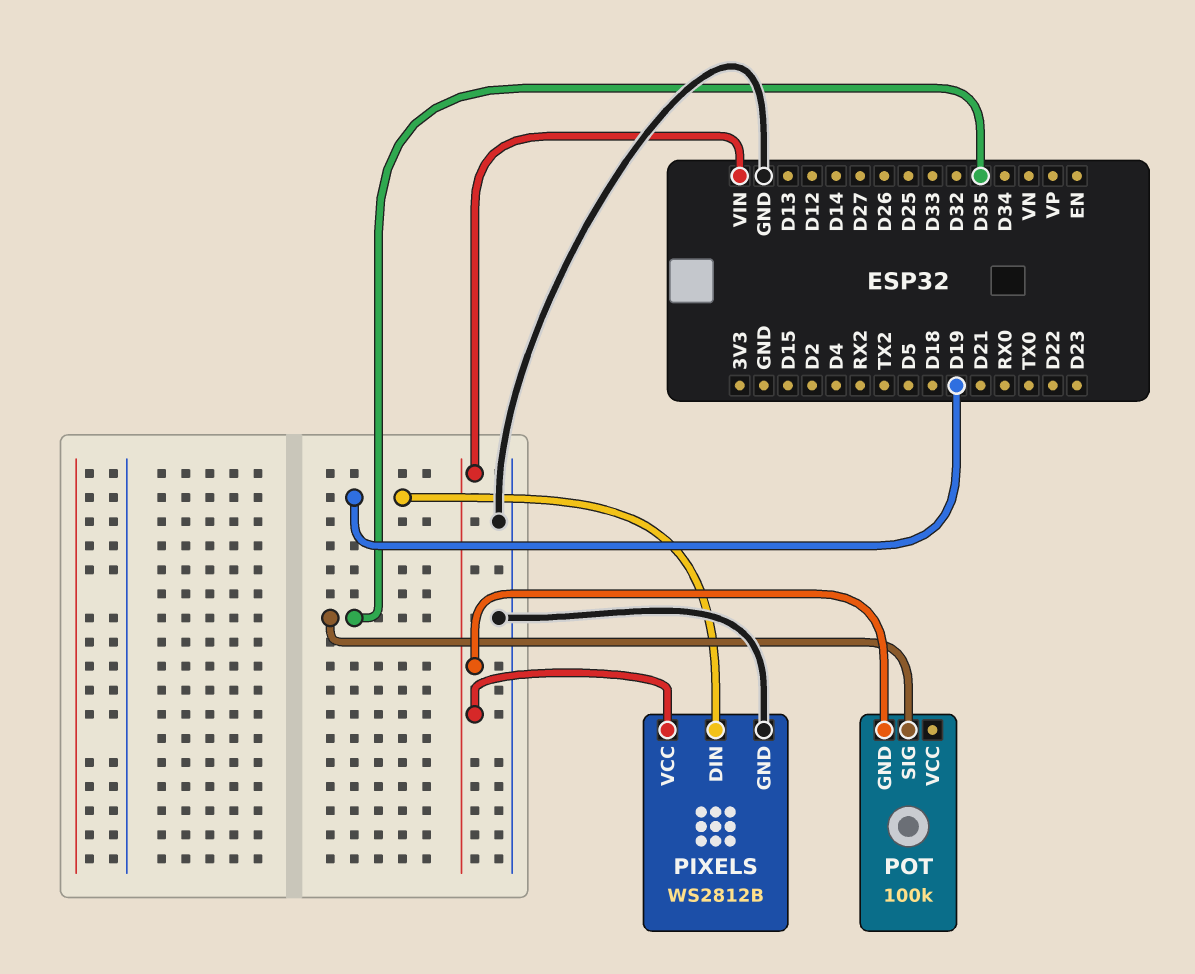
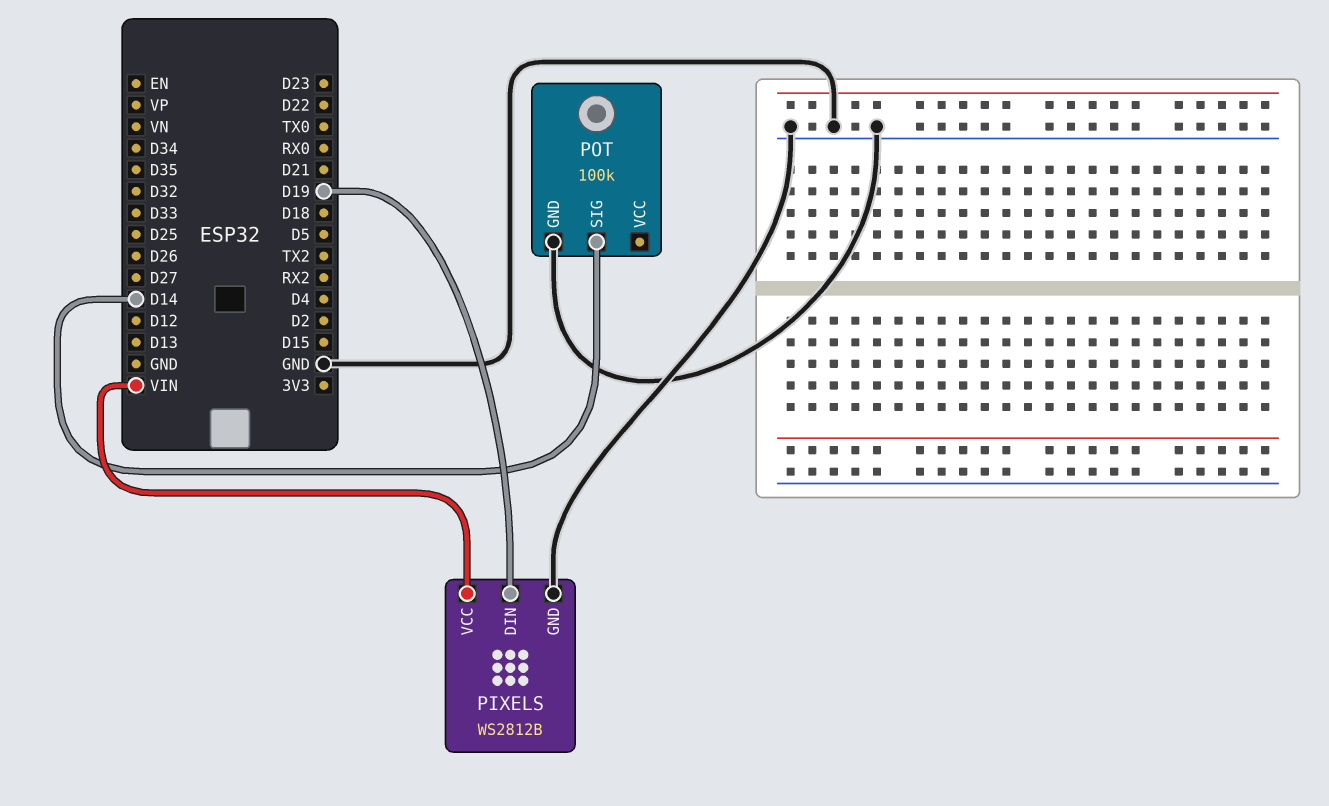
POT pin GND: VIN -> GND
POT pin SIG: D35 -> D14

